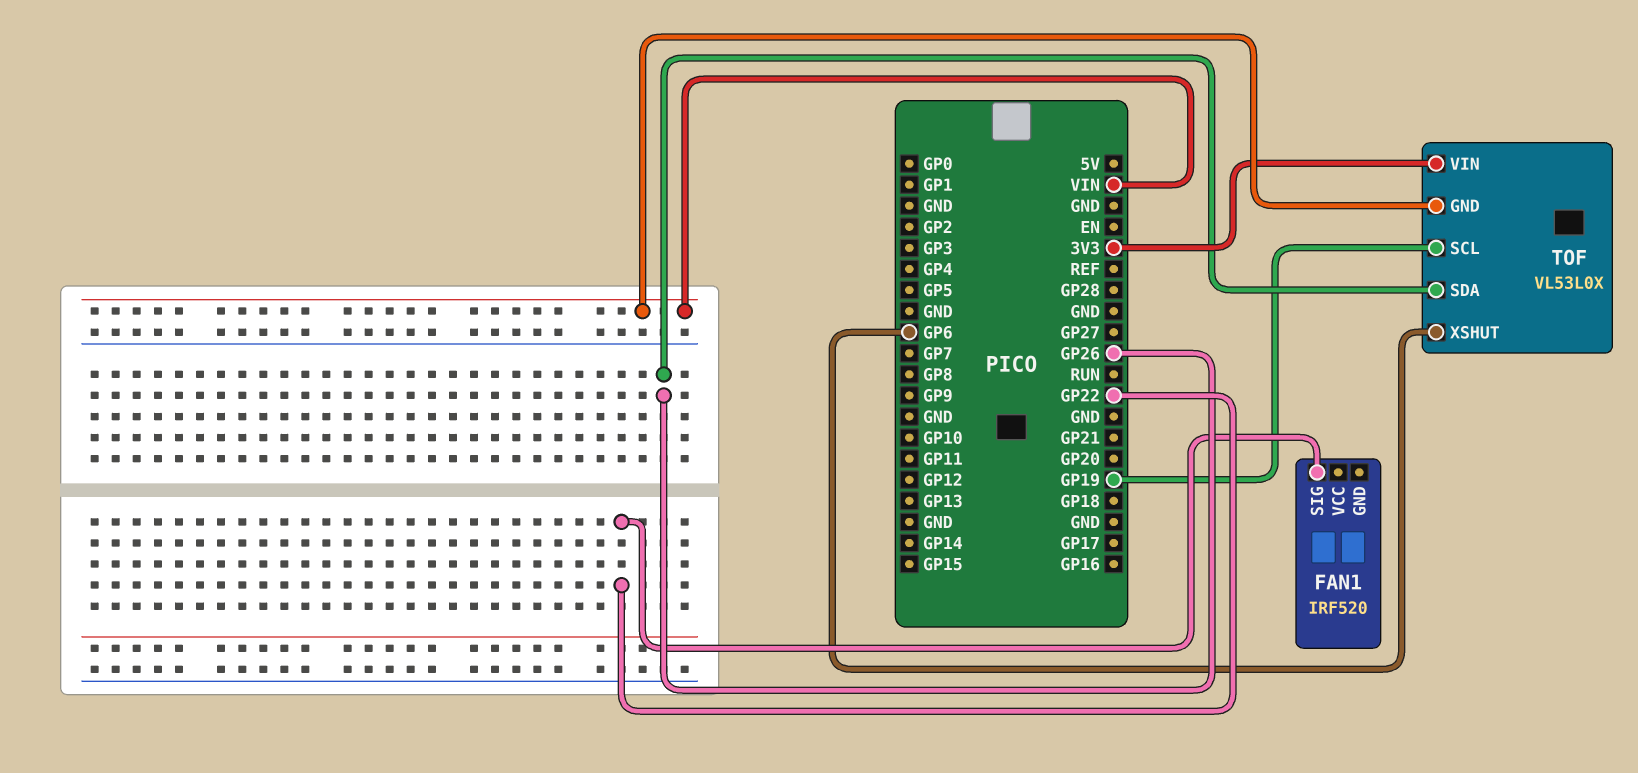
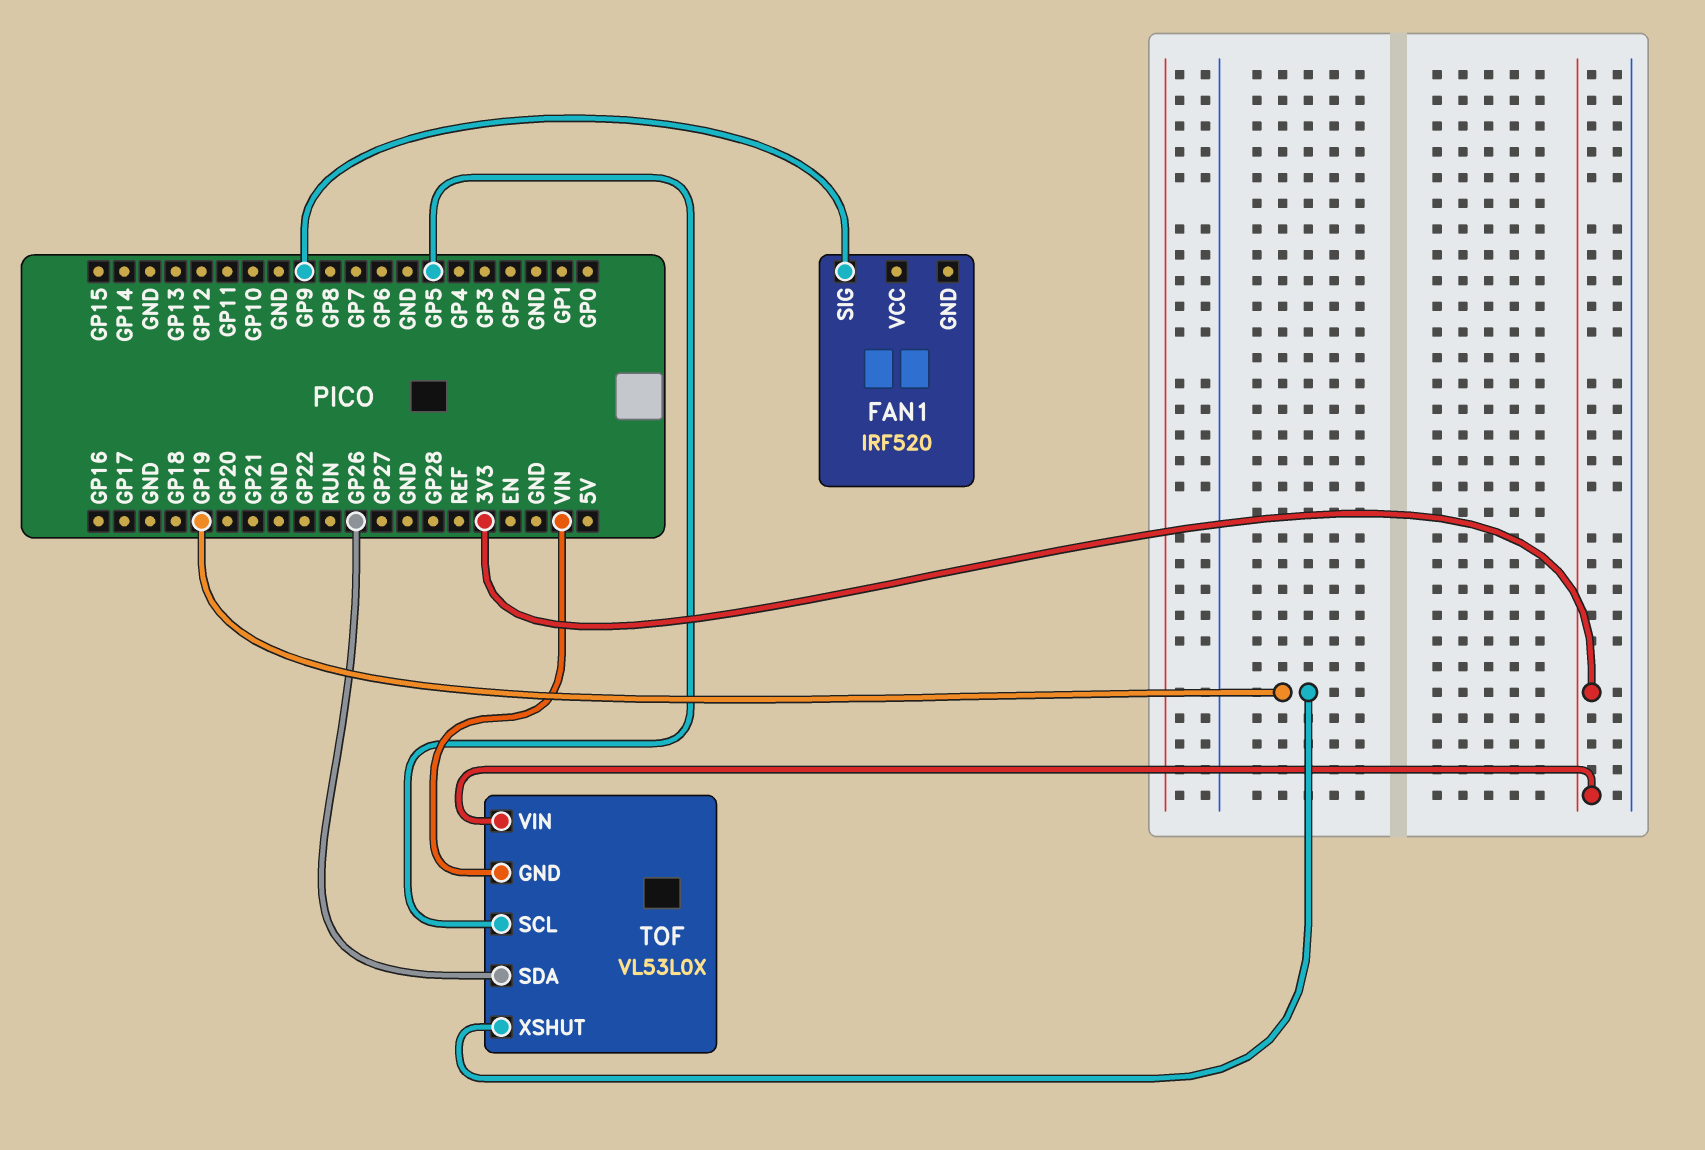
FAN1 pin SIG: GP22 -> GP9
TOF pin SCL: GP19 -> GP5
TOF pin XSHUT: GP6 -> GP19

